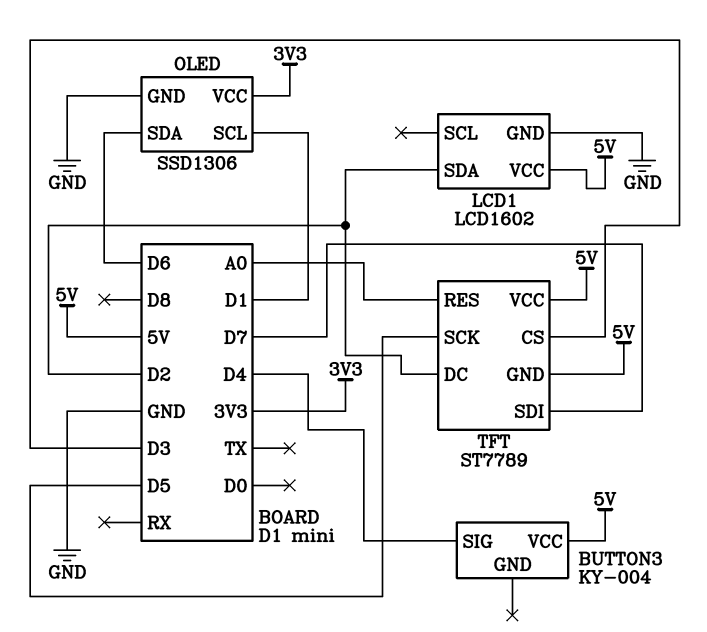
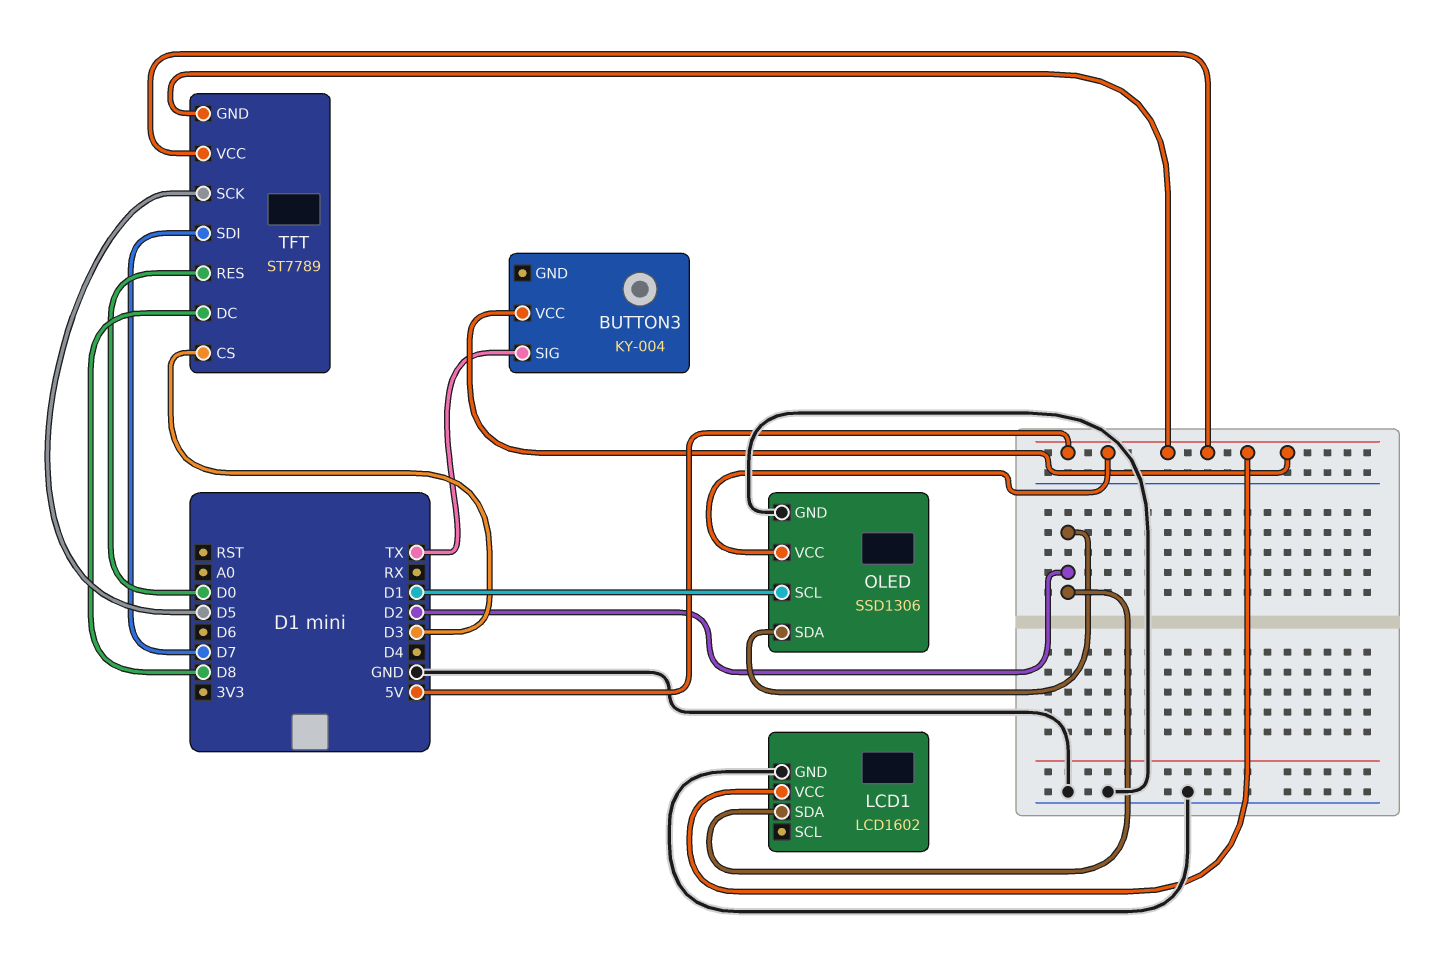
BUTTON3 pin SIG: D4 -> TX
OLED pin SDA: D6 -> D2
OLED pin VCC: 3V3 -> 5V
TFT pin DC: D2 -> D8
TFT pin RES: A0 -> D0

